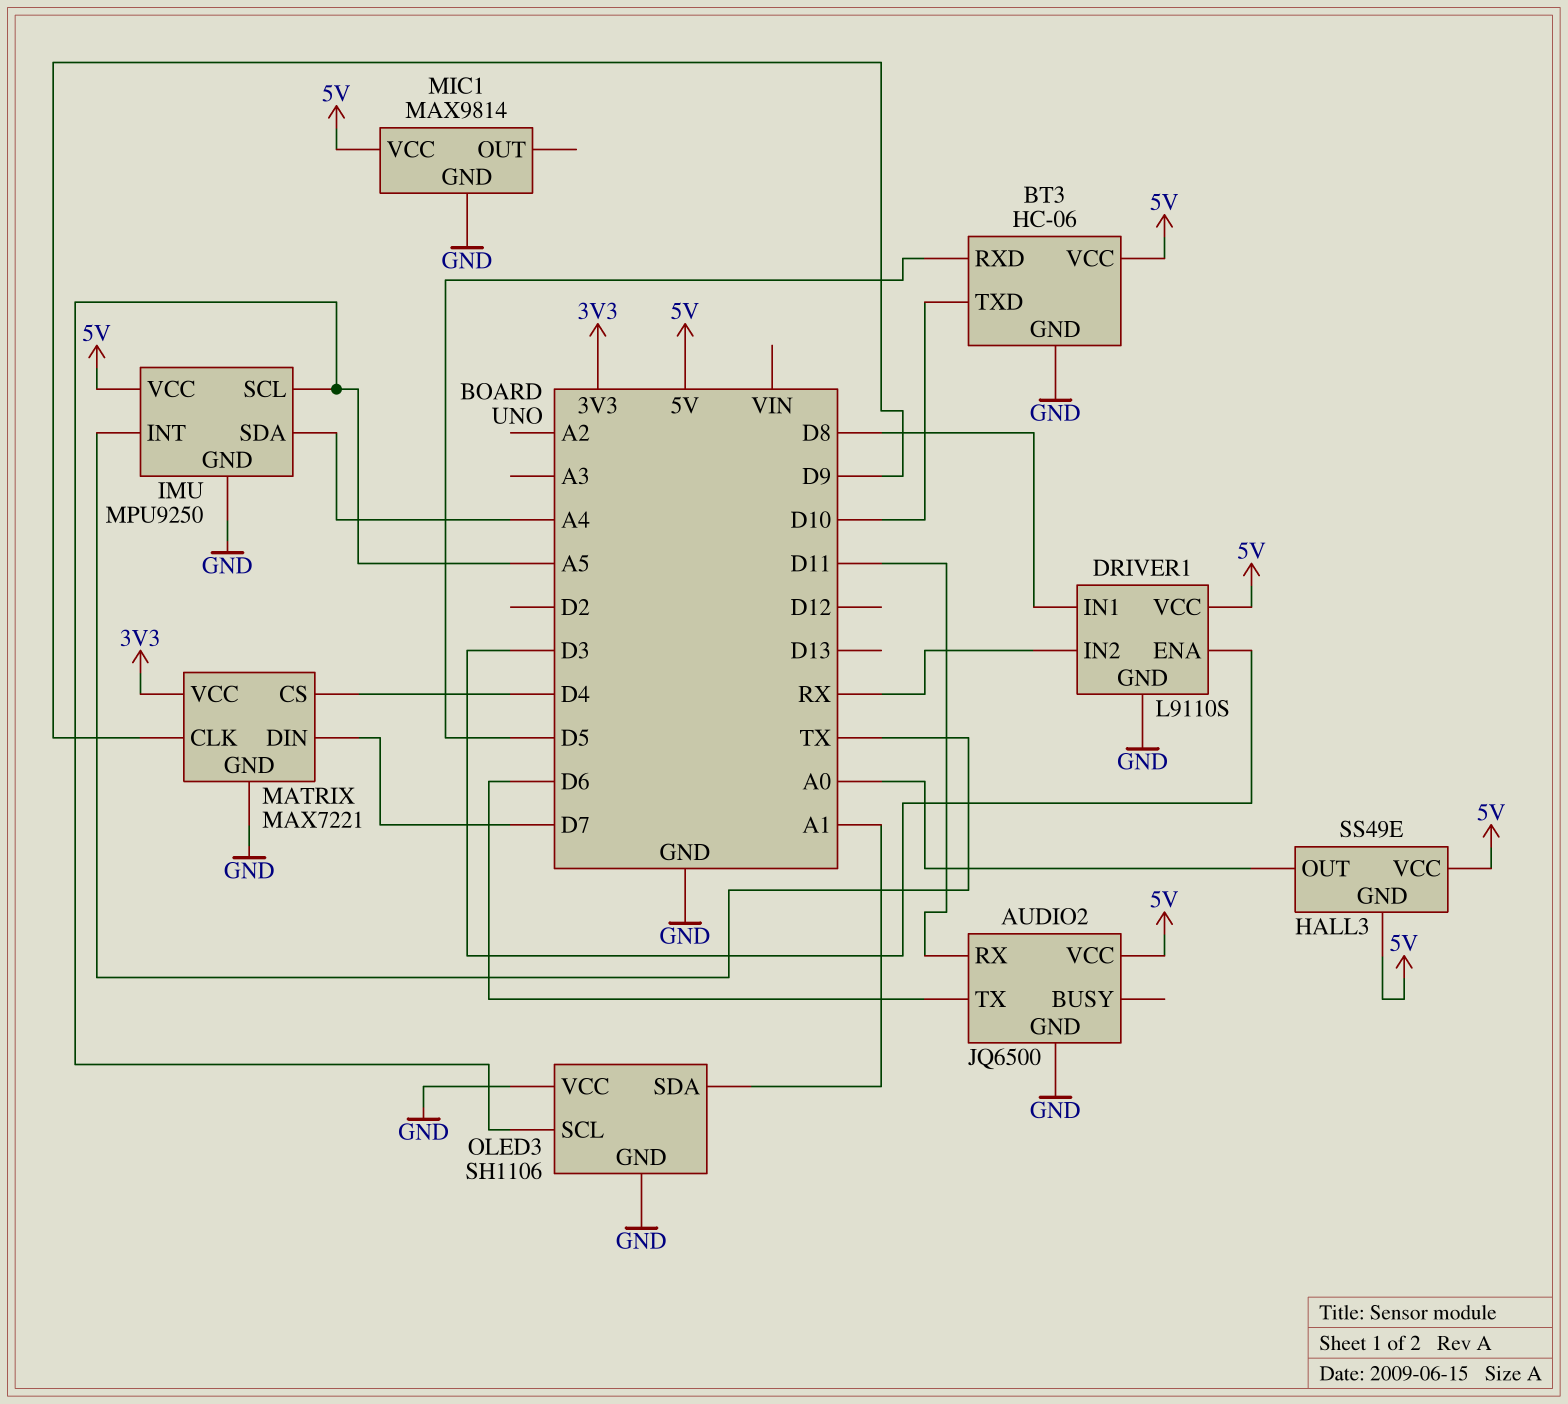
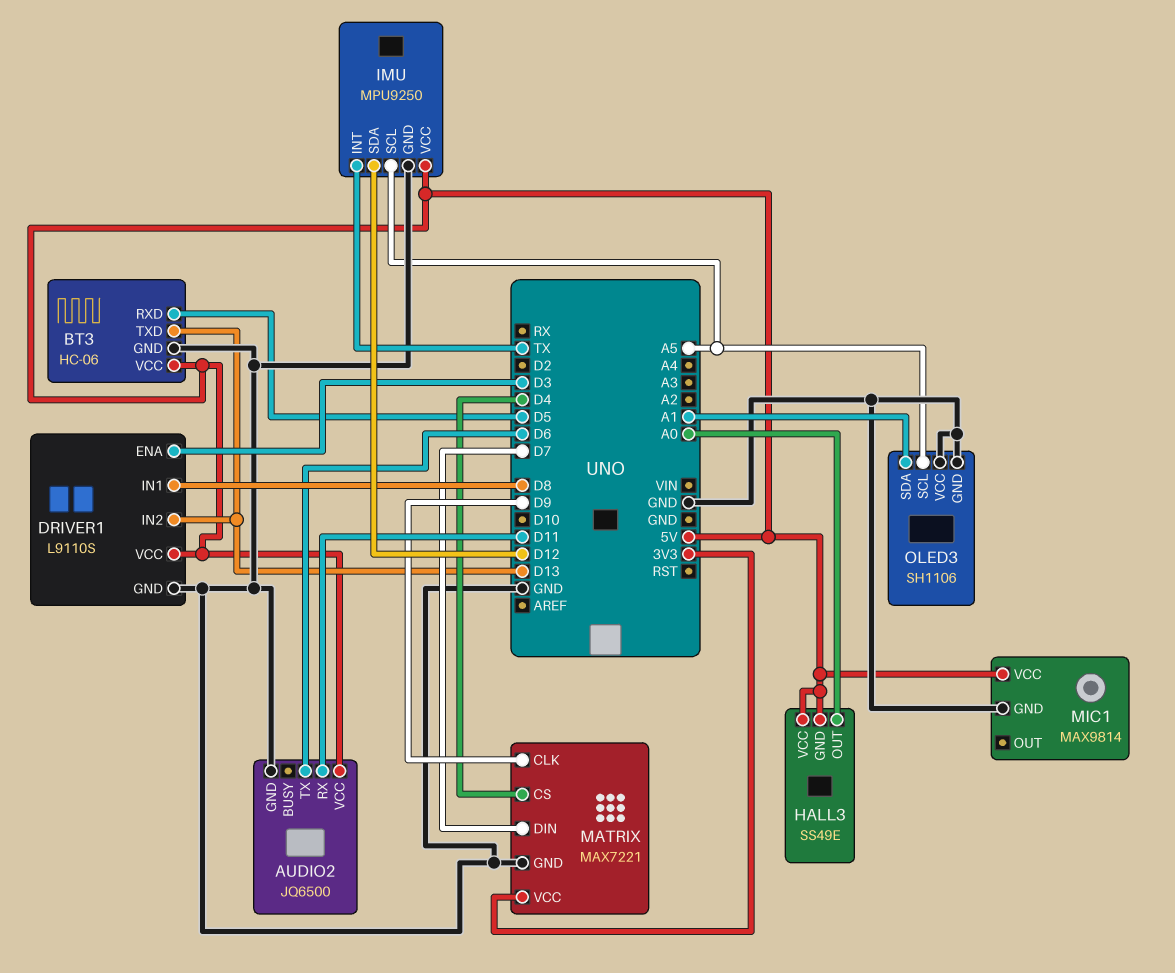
BT3 pin TXD: D10 -> D13
DRIVER1 pin IN2: RX -> D13
IMU pin SDA: A4 -> D12

